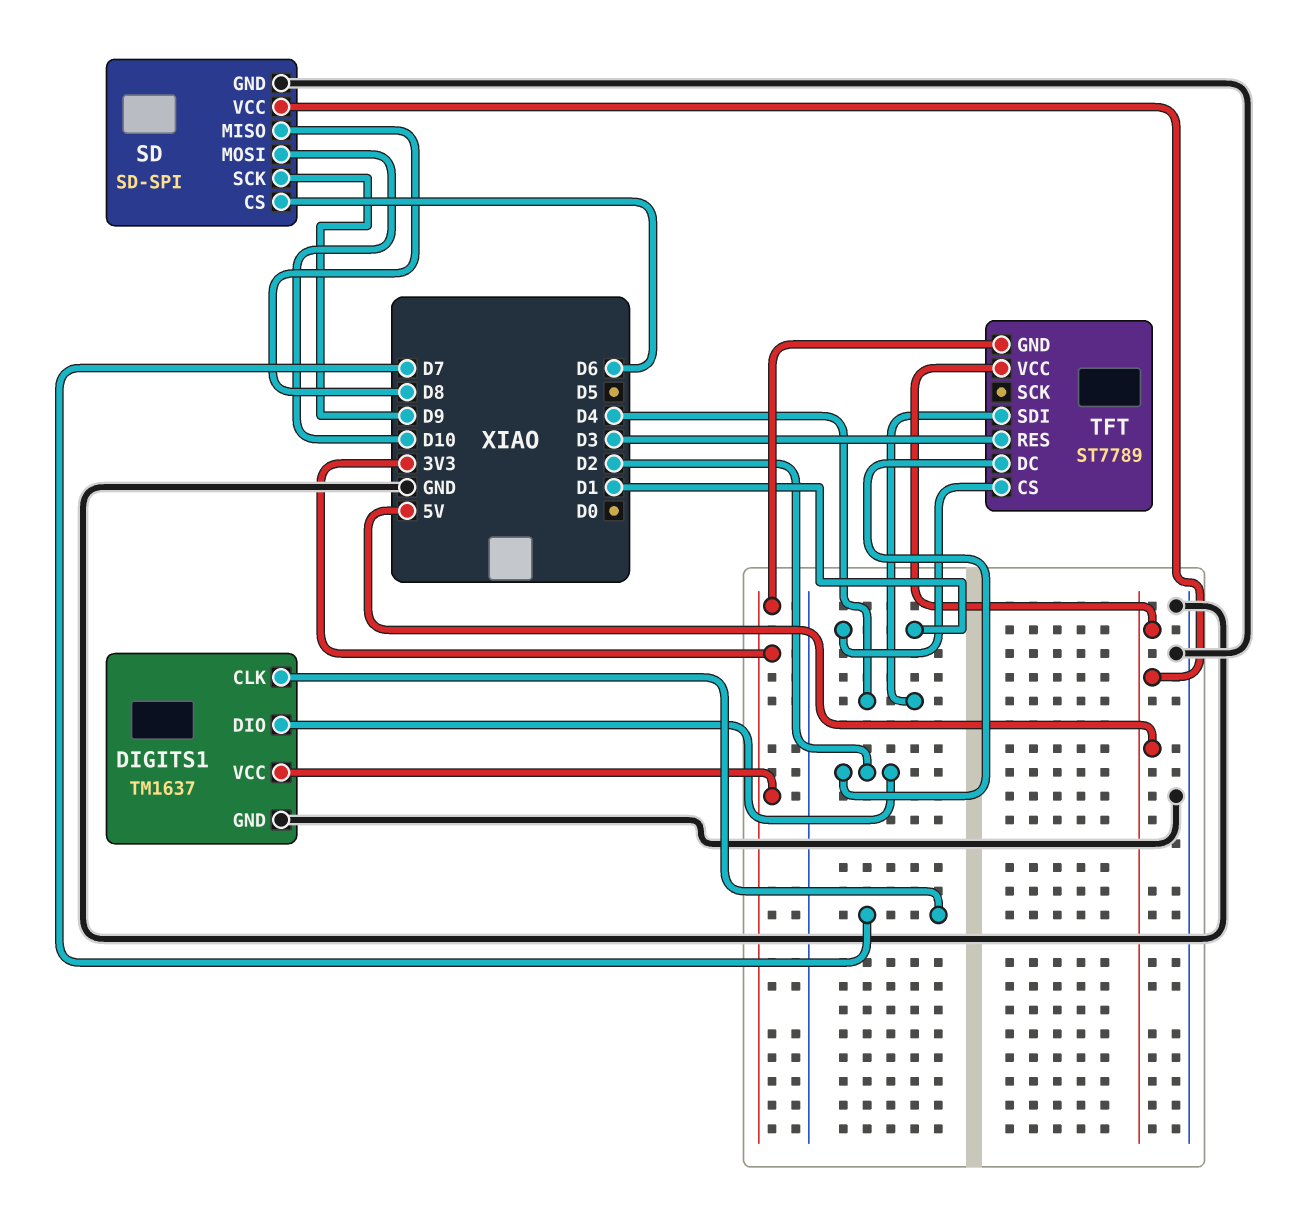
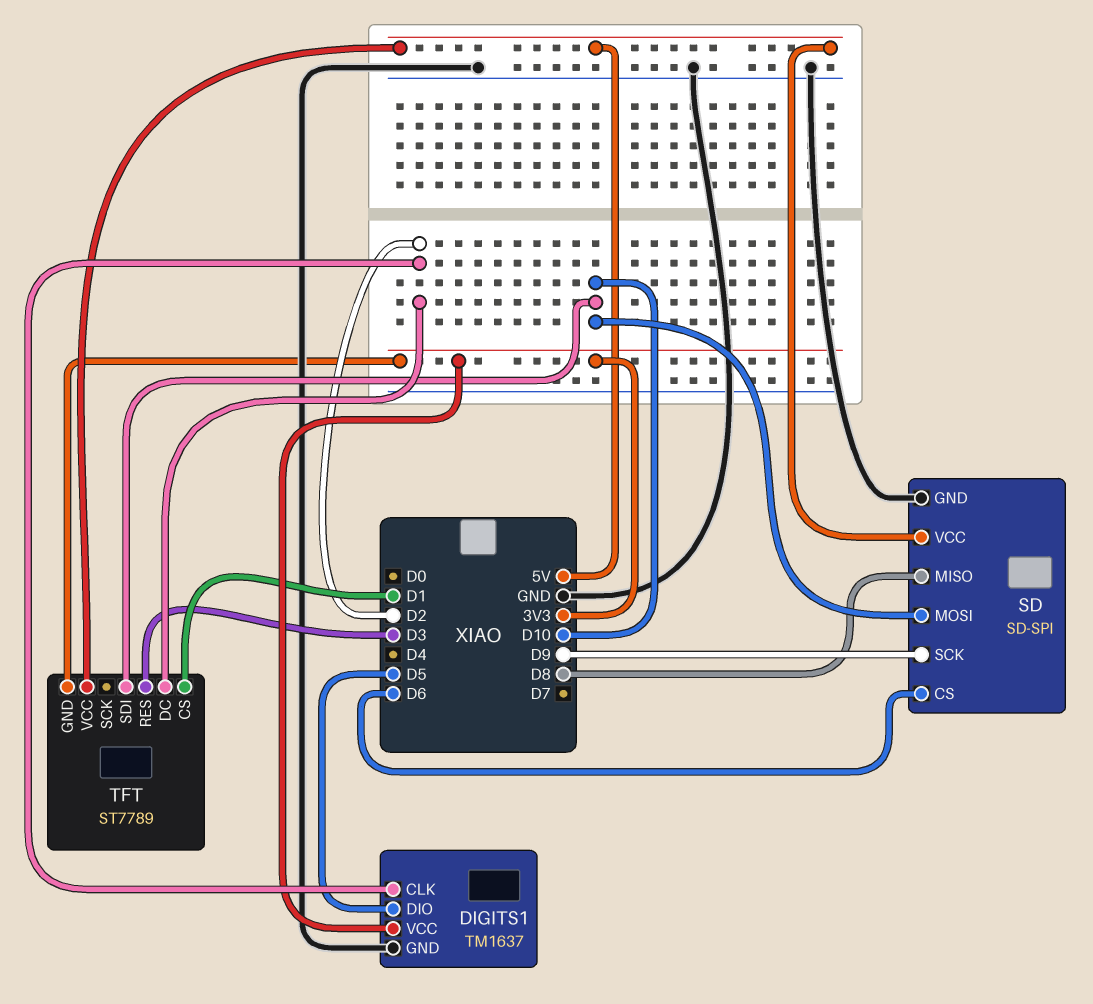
DIGITS1 pin CLK: D7 -> D2
DIGITS1 pin DIO: D2 -> D5
TFT pin SDI: D4 -> D10

